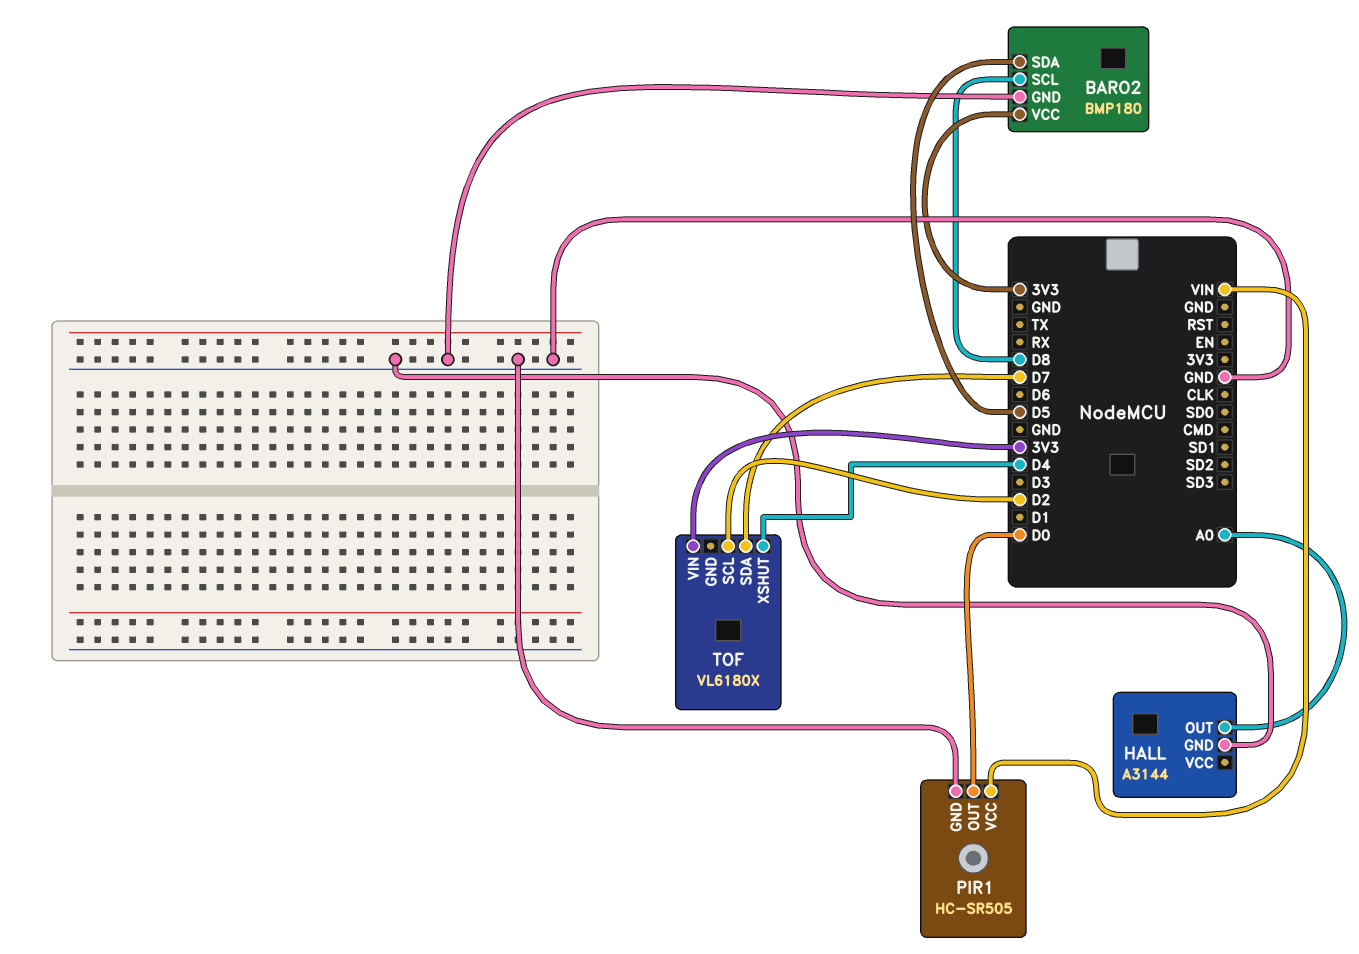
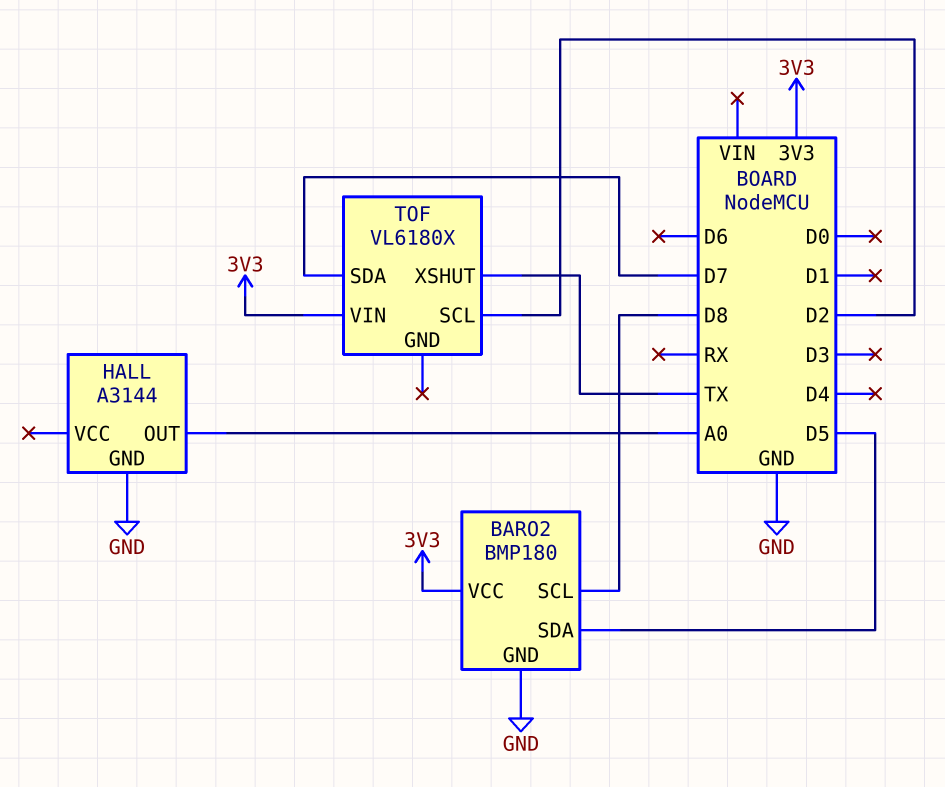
PIR1: HC-SR505 -> none
PIR1 pin GND: GND -> none
PIR1 pin OUT: D0 -> none
PIR1 pin VCC: VIN -> none
TOF pin XSHUT: D4 -> TX

